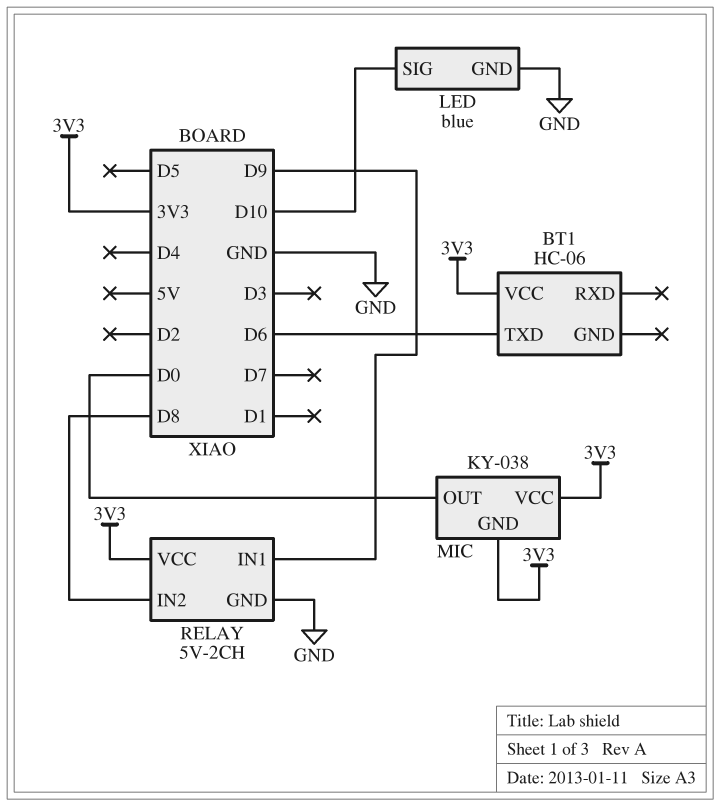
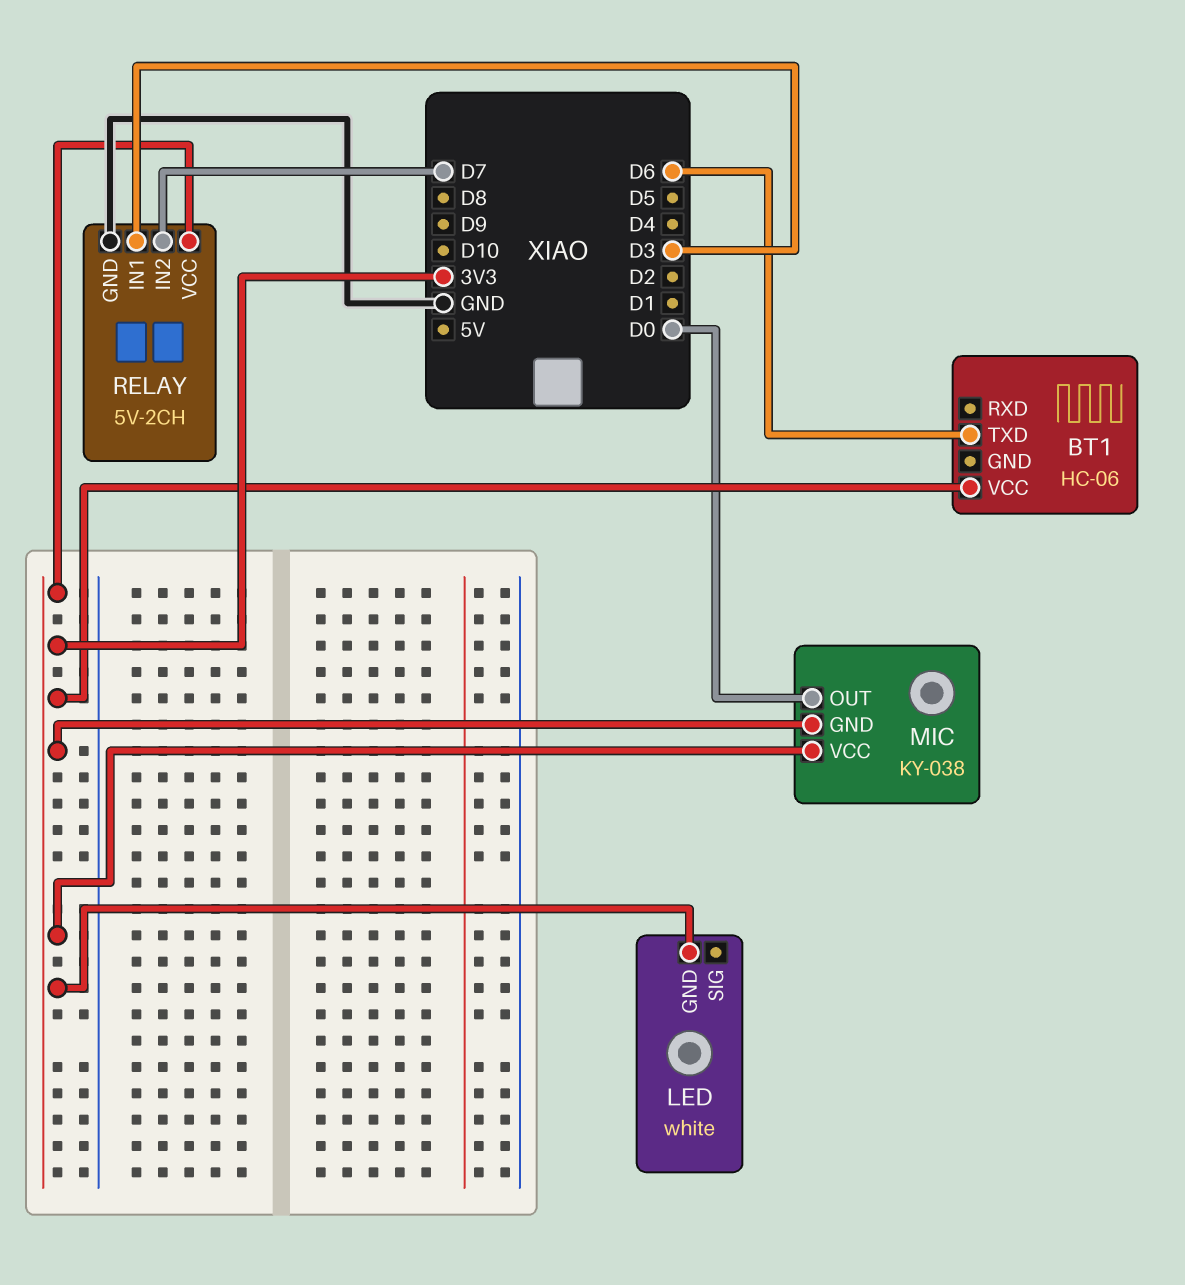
LED: blue -> white
LED pin GND: GND -> 3V3
LED pin SIG: D10 -> none
RELAY pin IN1: D9 -> D3
RELAY pin IN2: D8 -> D7

